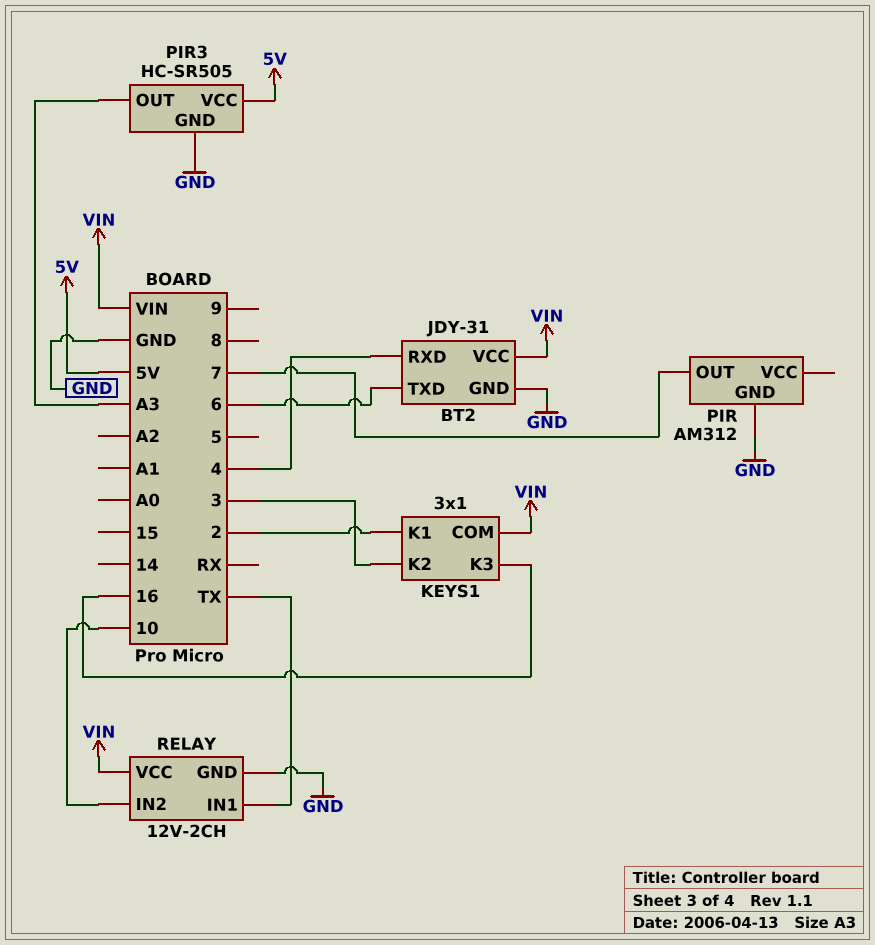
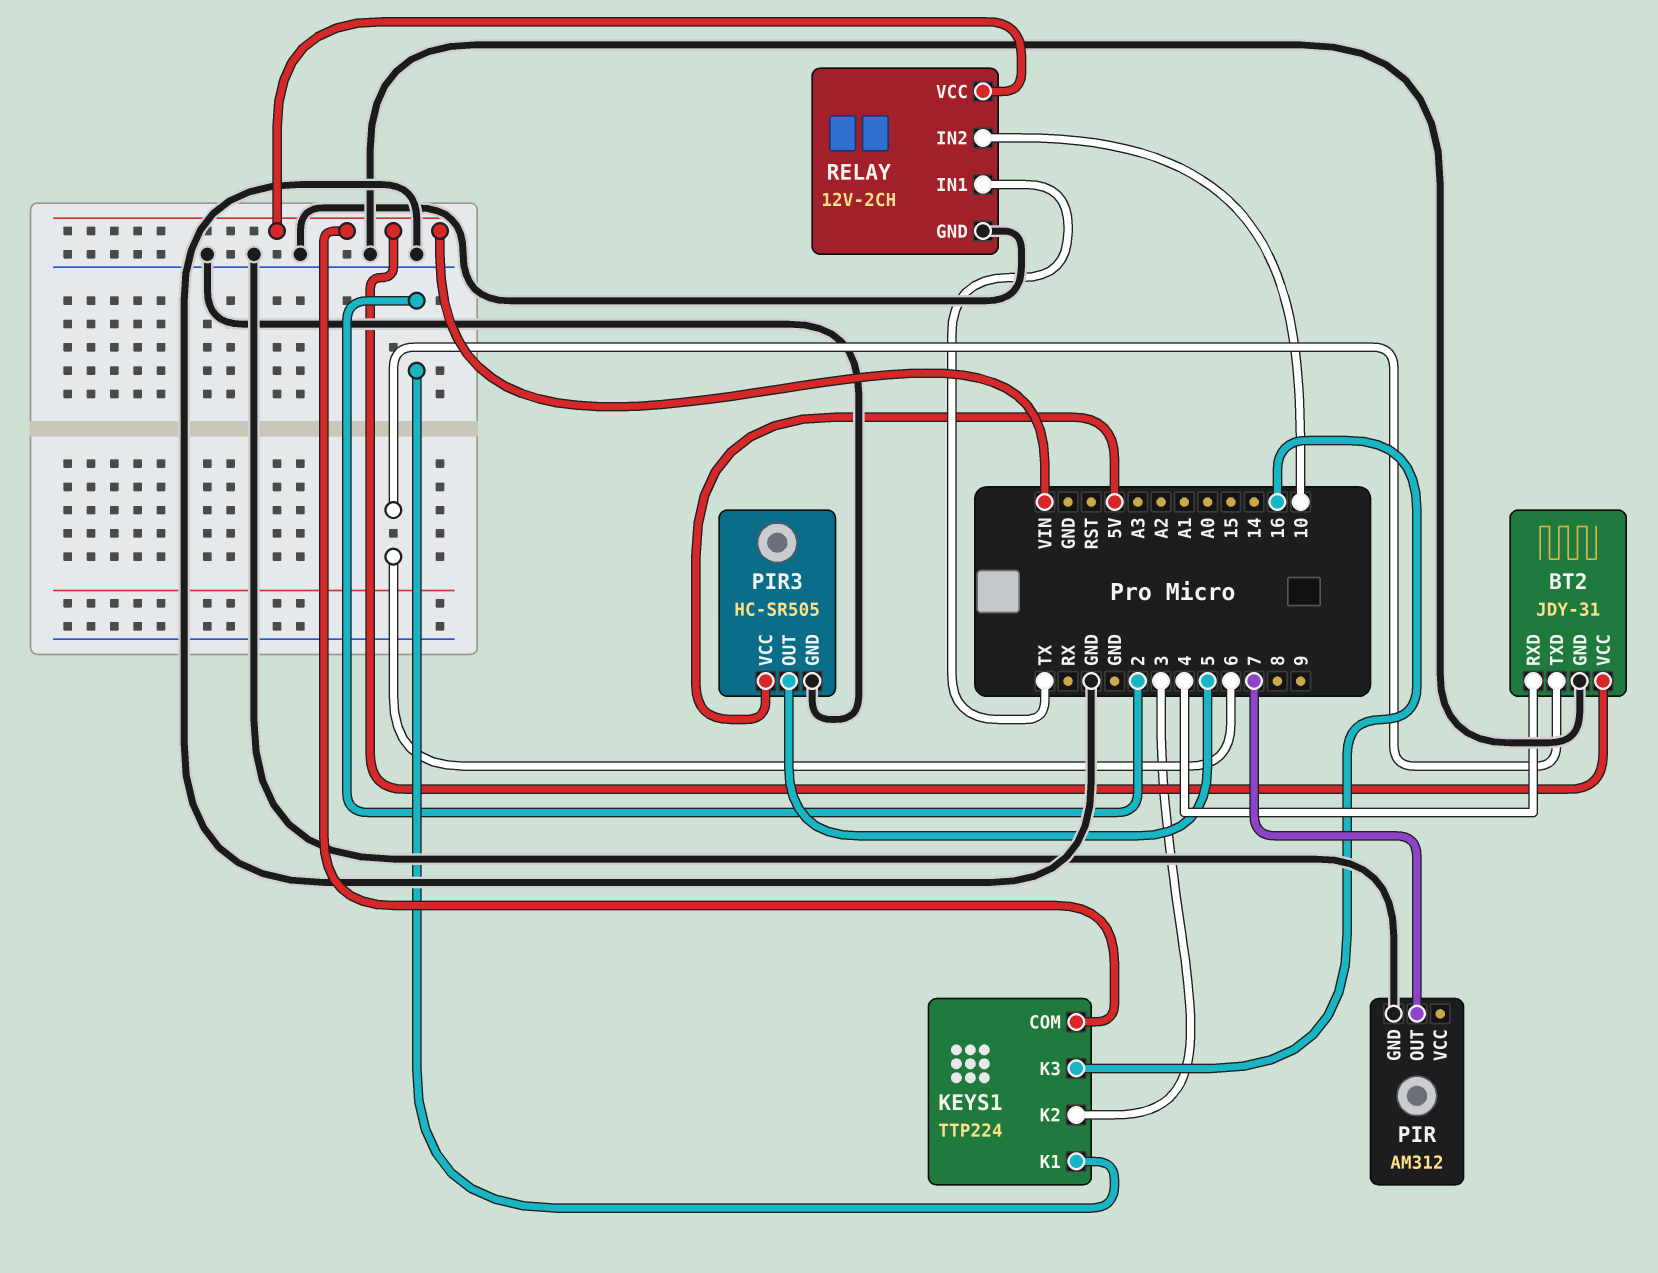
KEYS1: 3x1 -> TTP224
PIR3 pin OUT: A3 -> 5

